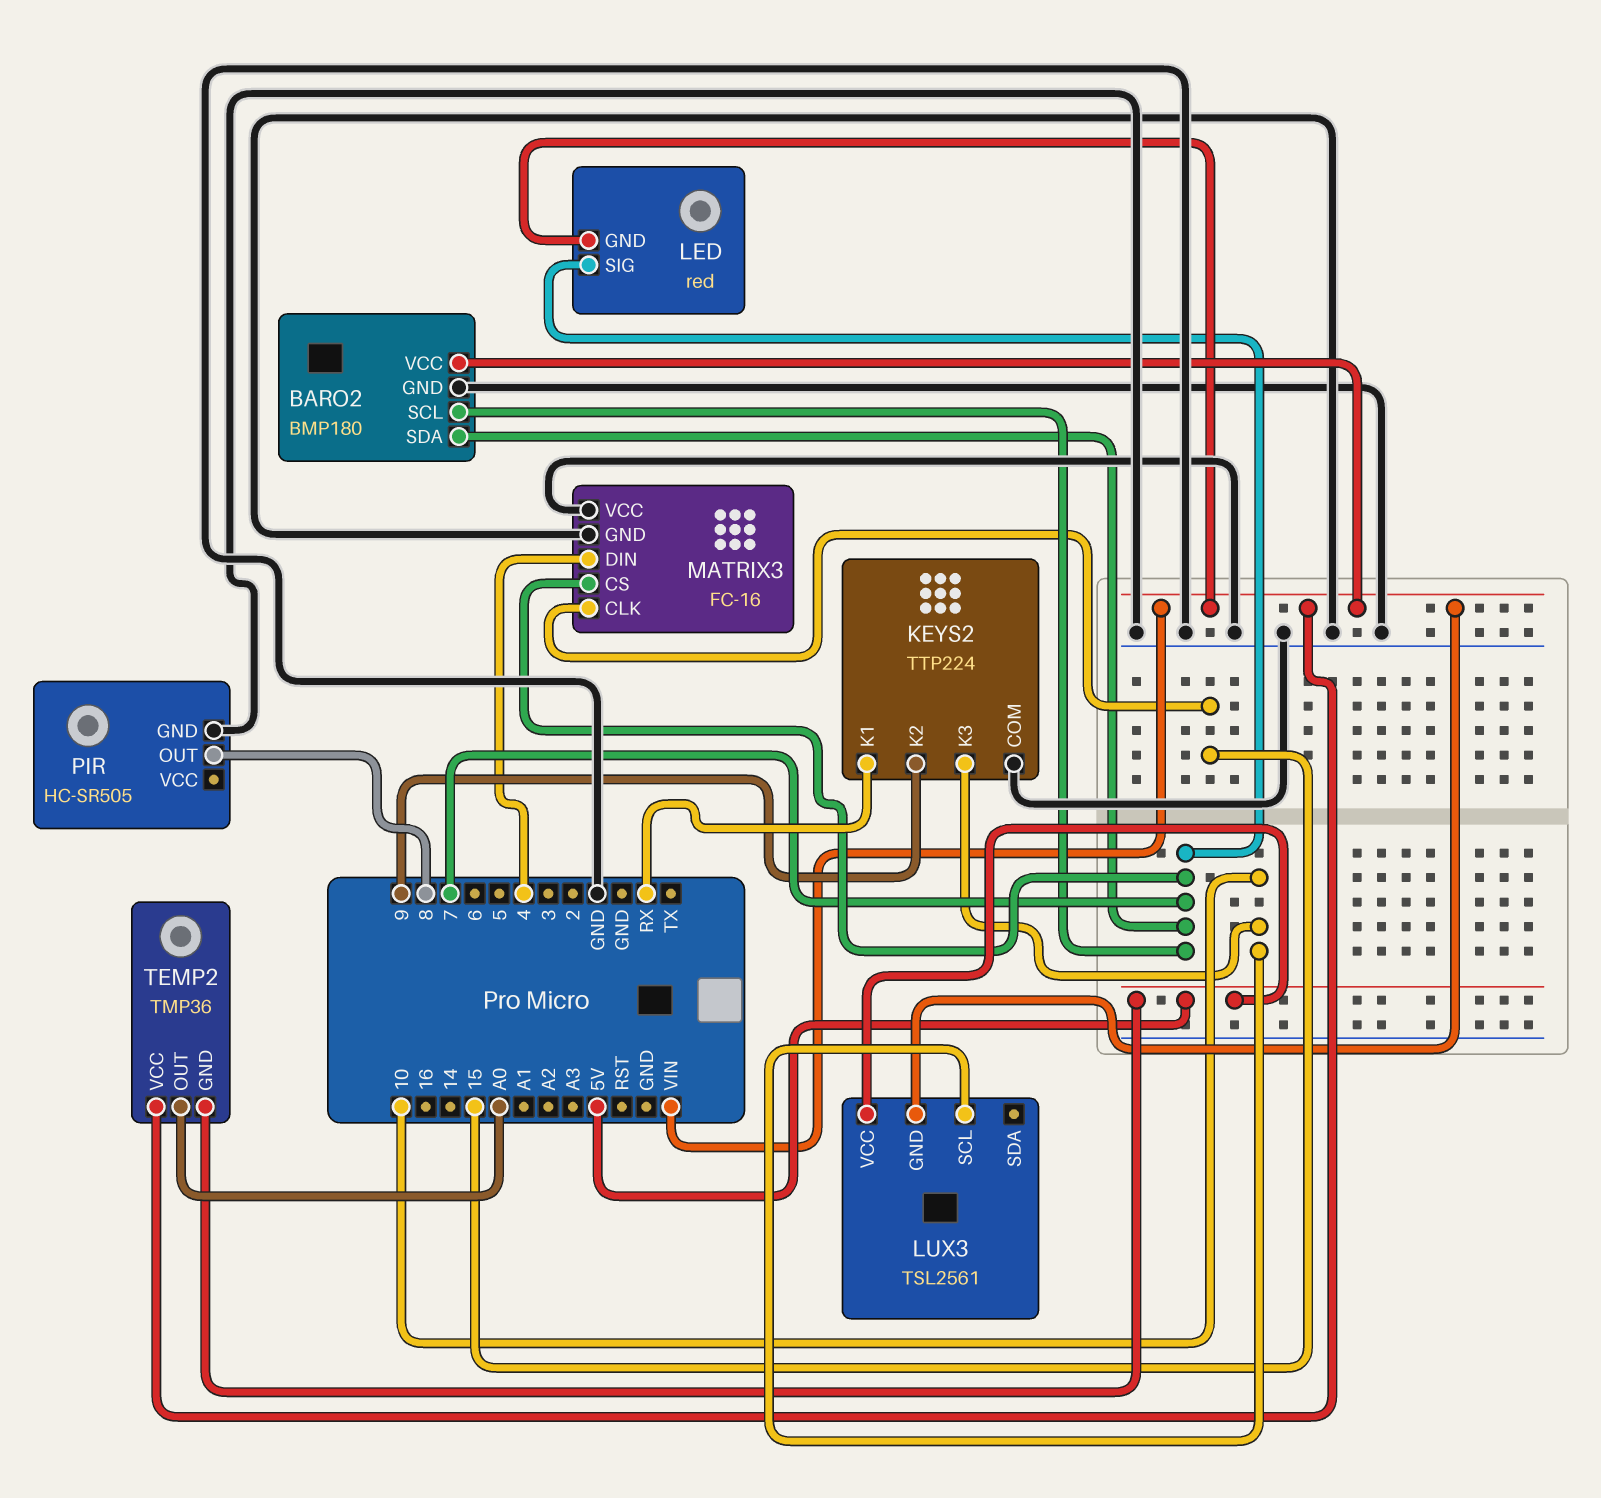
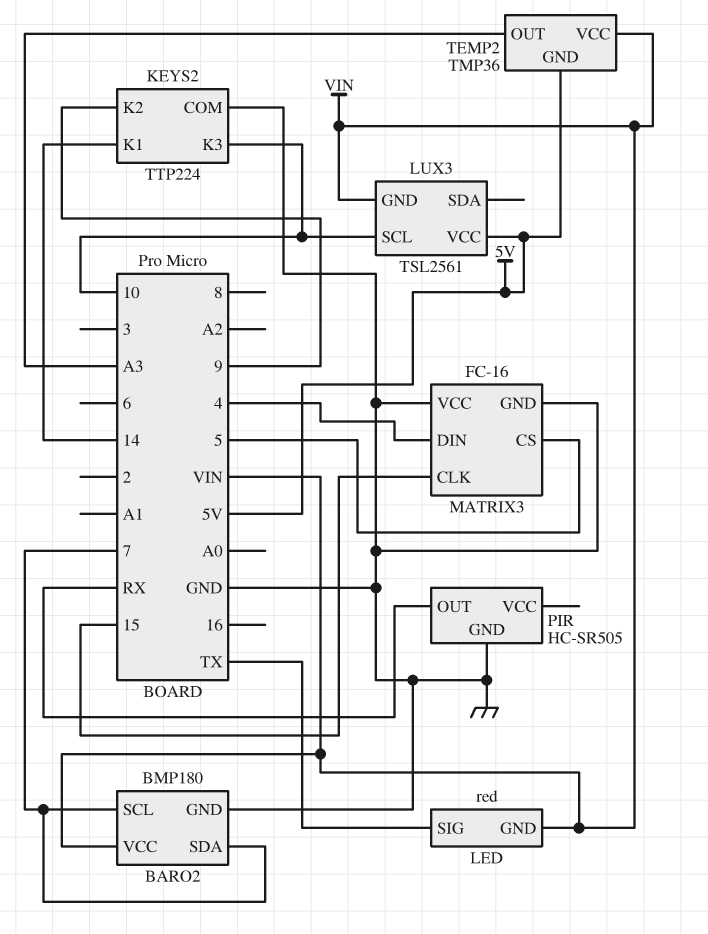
KEYS2 pin K1: RX -> 14
LED pin SIG: 7 -> TX
MATRIX3 pin CS: 7 -> 5
PIR pin OUT: 8 -> RX
TEMP2 pin OUT: A0 -> A3

